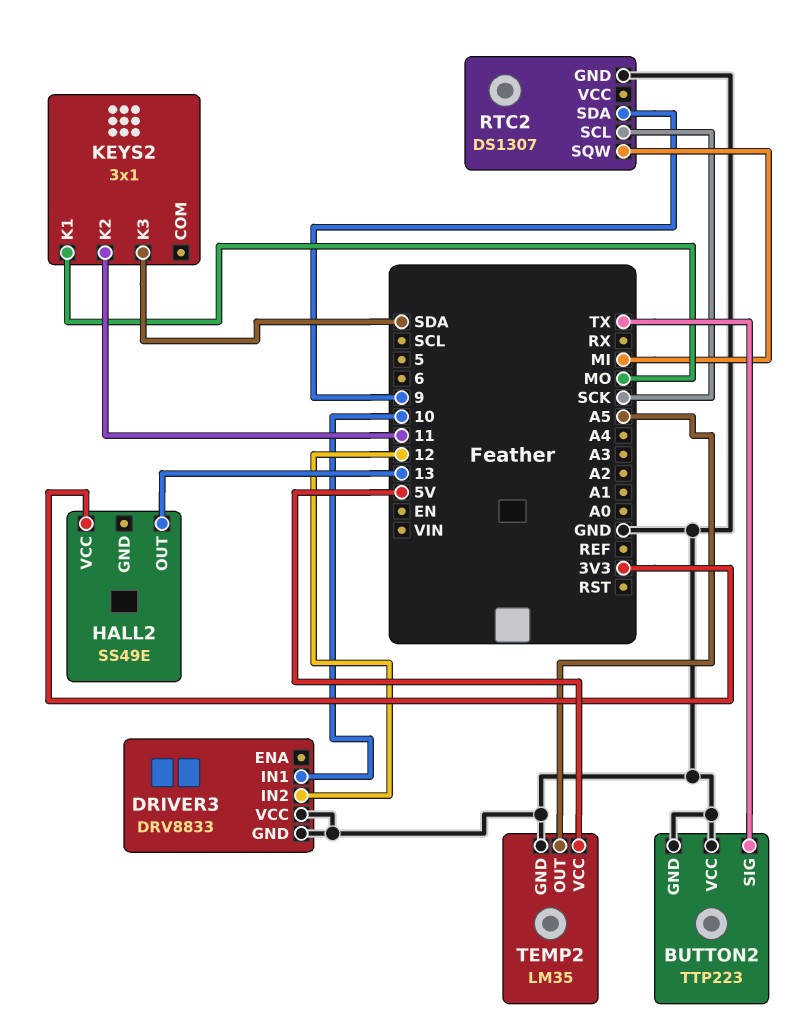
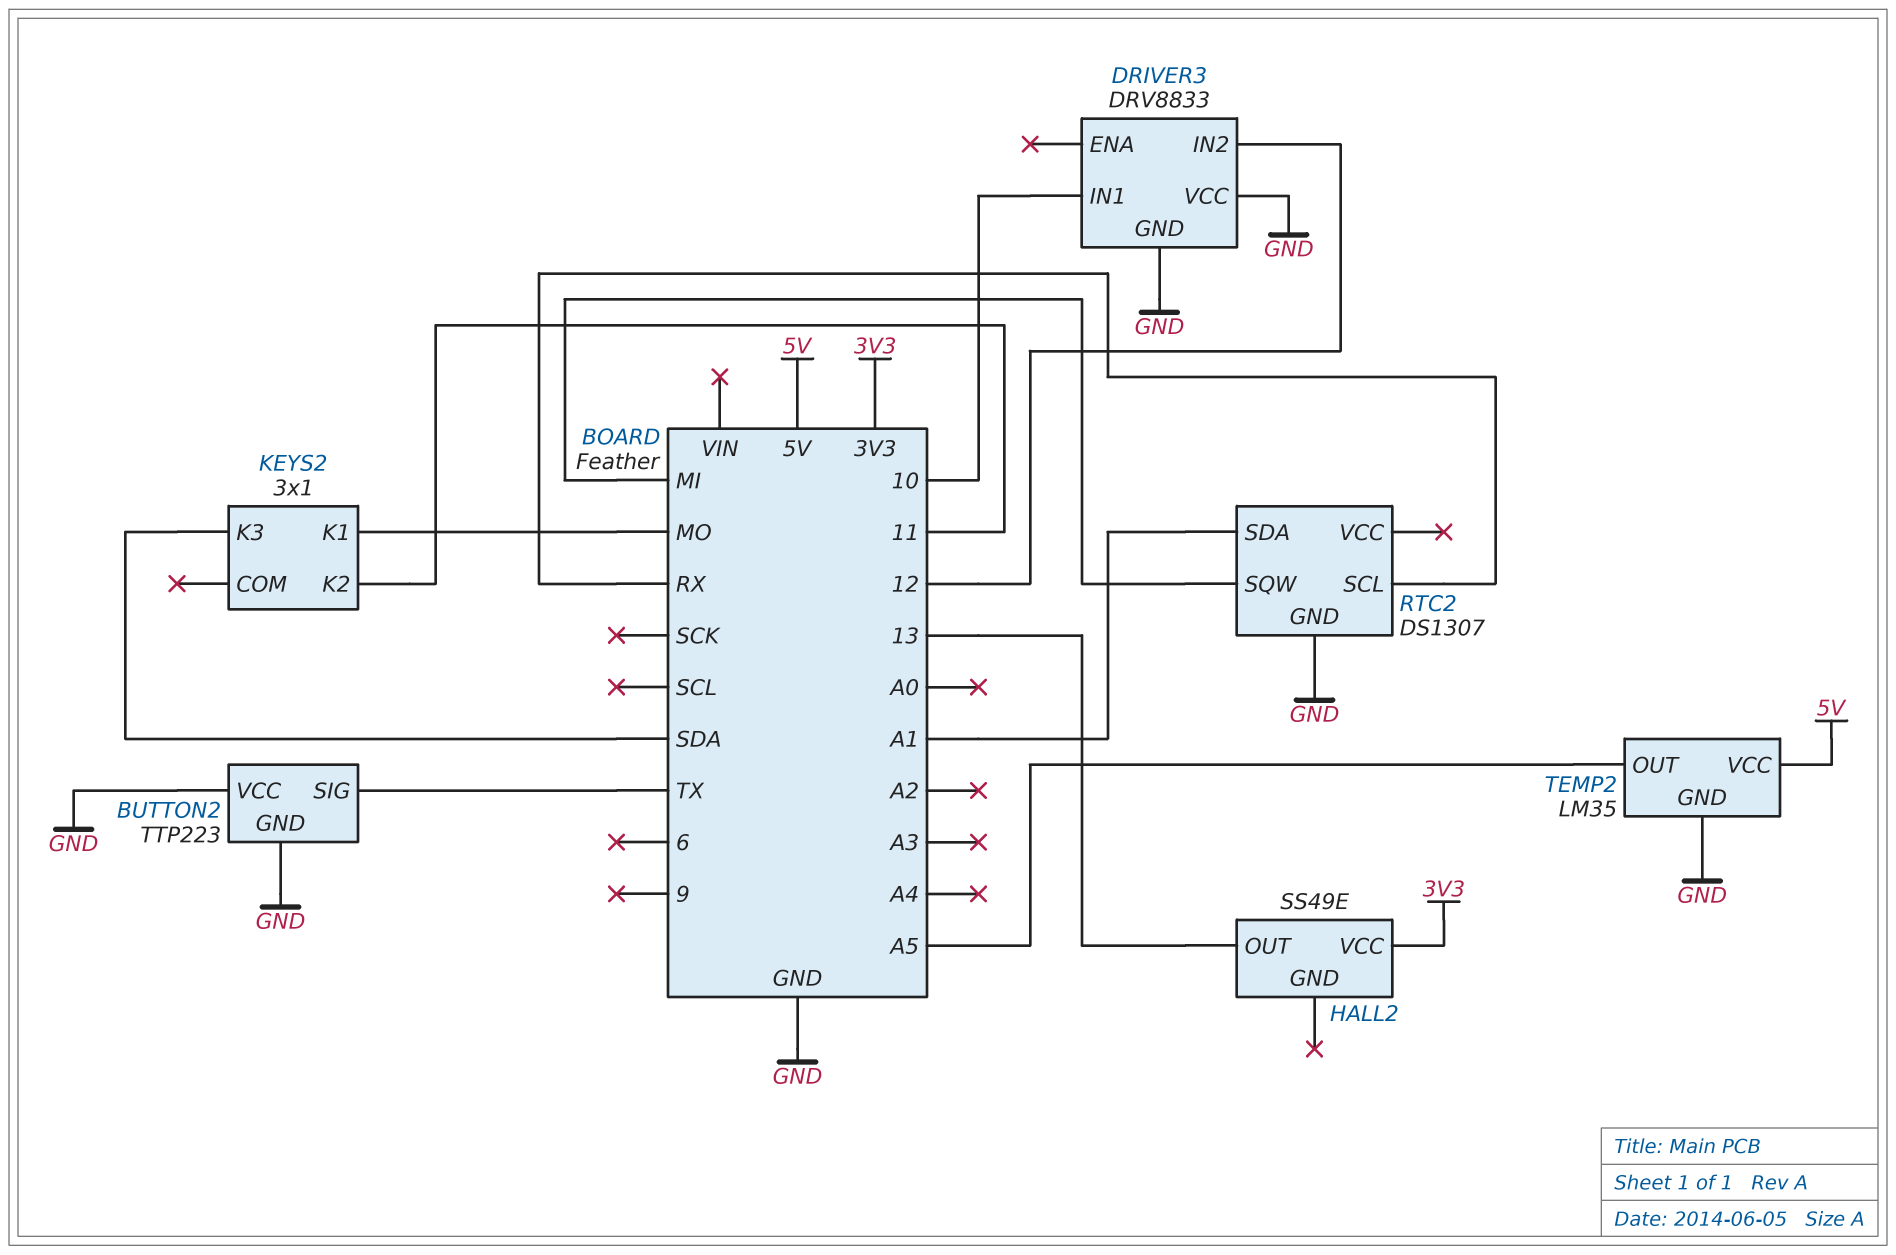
RTC2 pin SCL: SCK -> RX
RTC2 pin SDA: 9 -> A1

